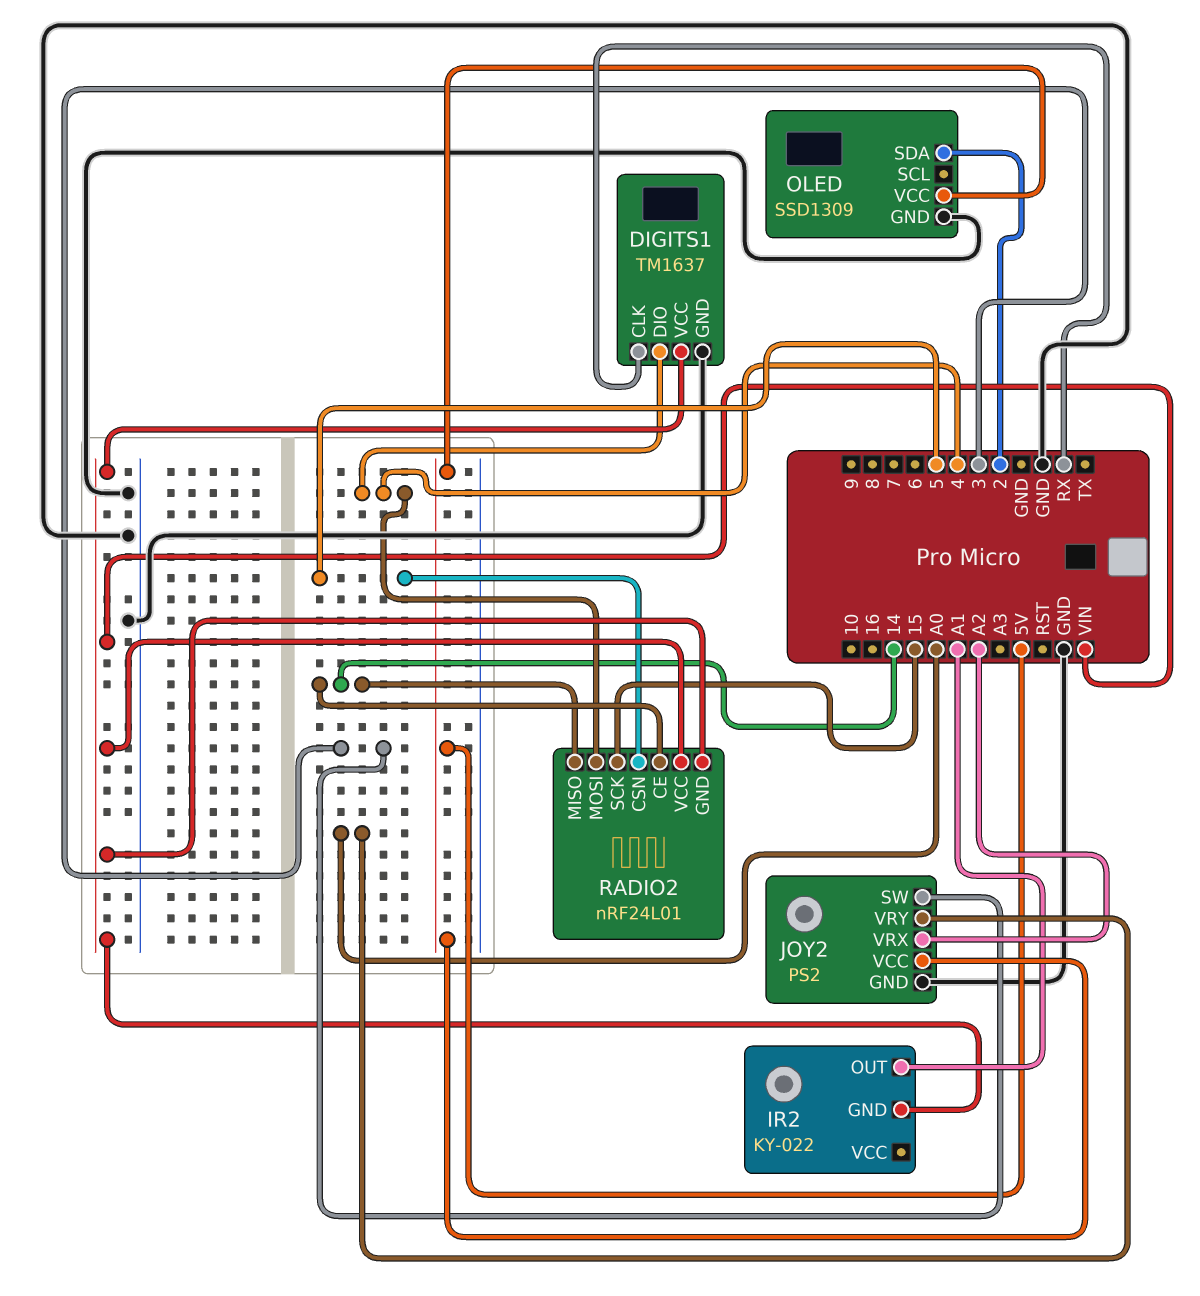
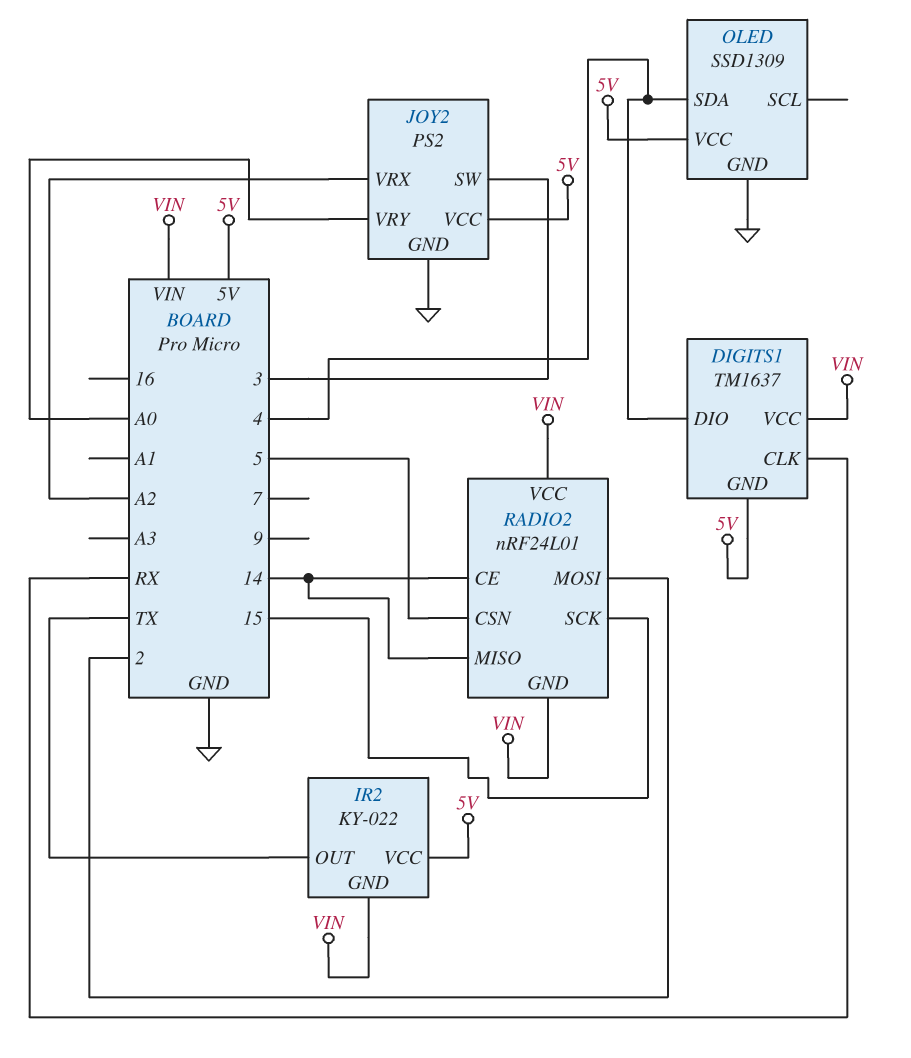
DIGITS1 pin GND: GND -> 5V
IR2 pin OUT: A1 -> TX
IR2 pin VCC: none -> 5V
OLED pin SDA: 2 -> 4
RADIO2 pin MOSI: 4 -> 2

